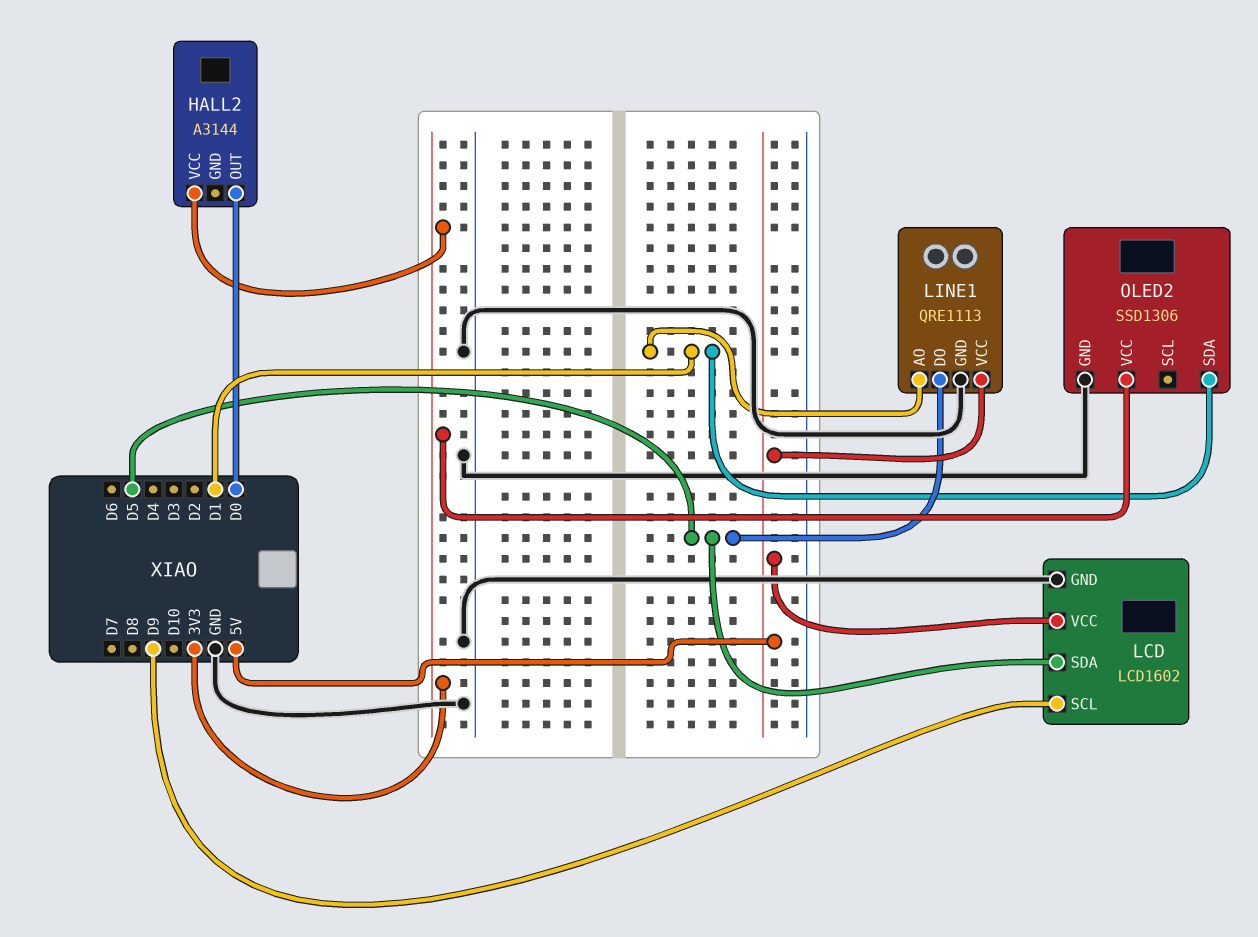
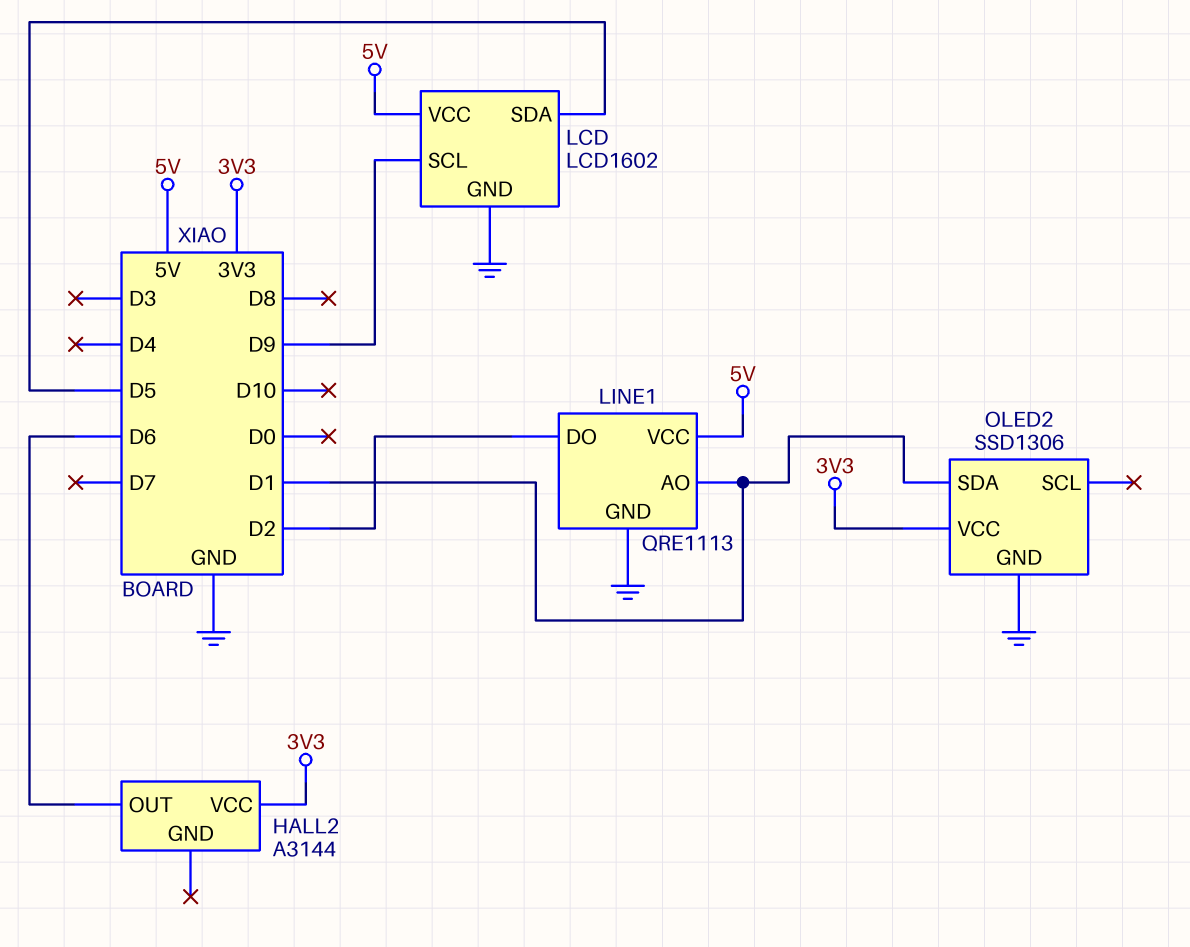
HALL2 pin OUT: D0 -> D6
LINE1 pin DO: D5 -> D2

